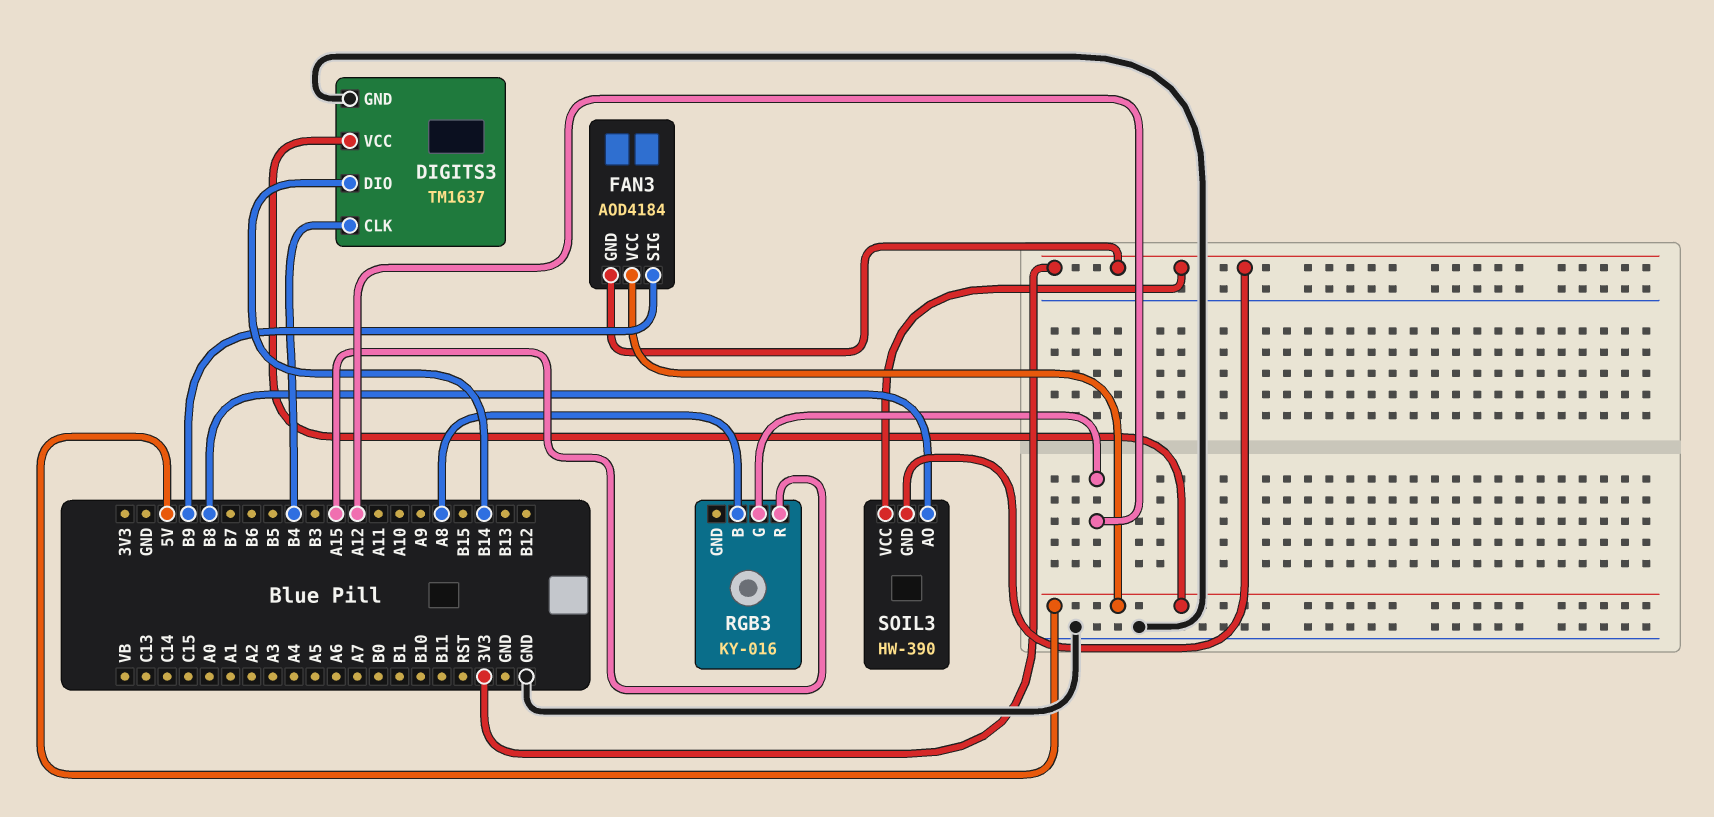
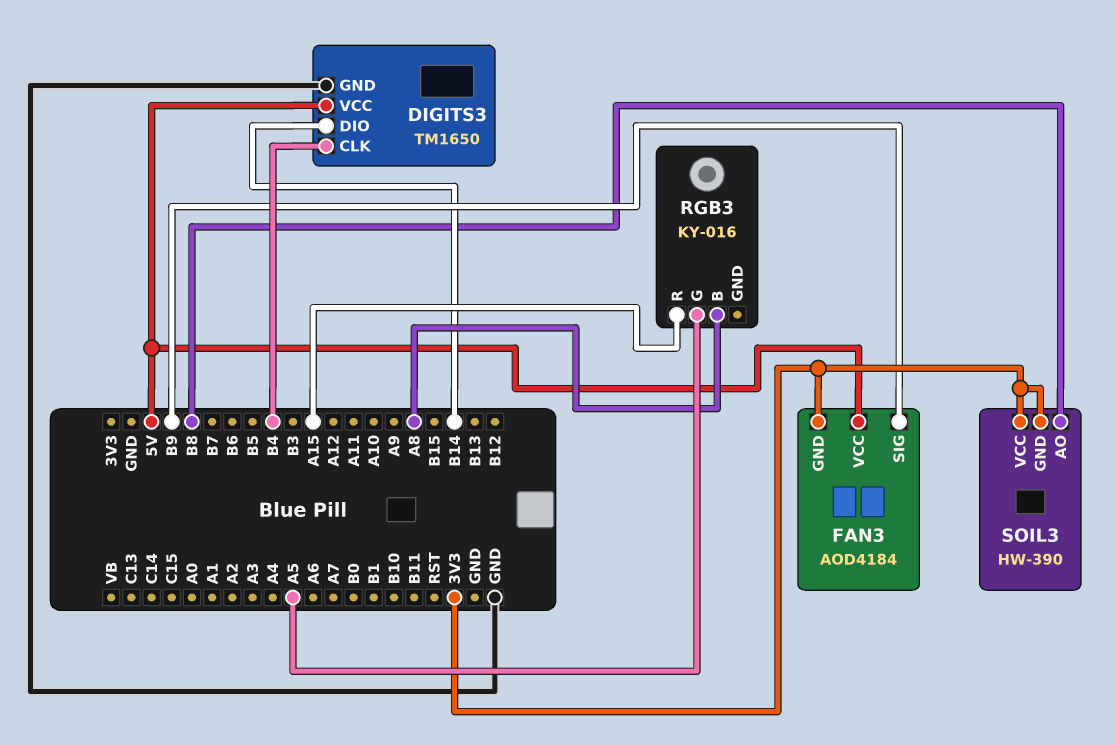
DIGITS3: TM1637 -> TM1650
RGB3 pin G: A12 -> A5

